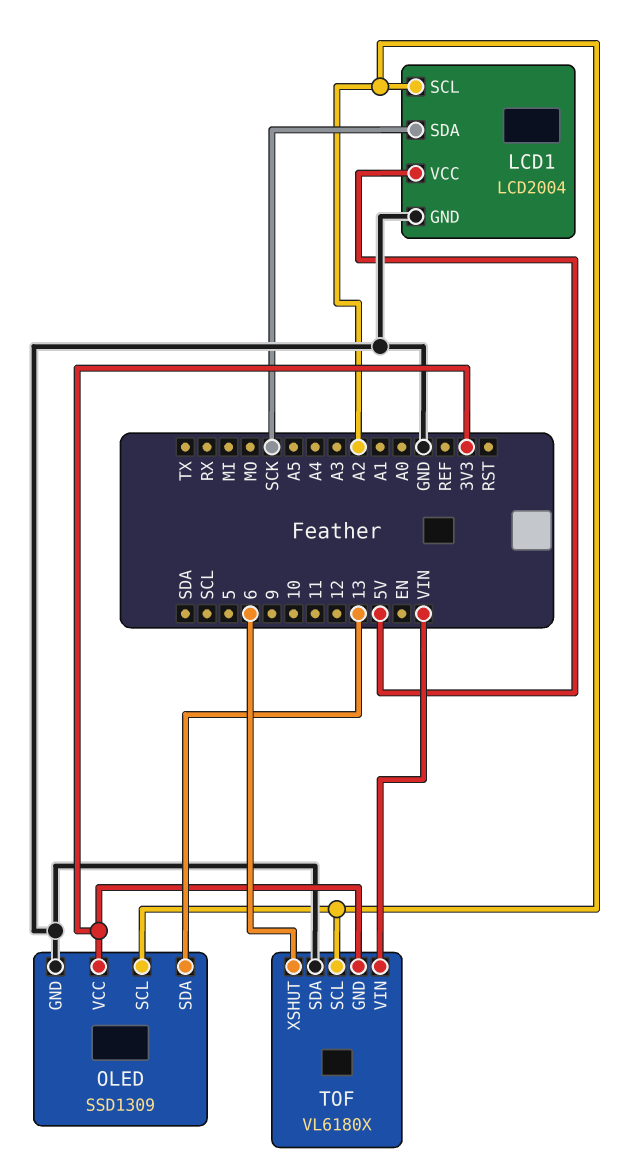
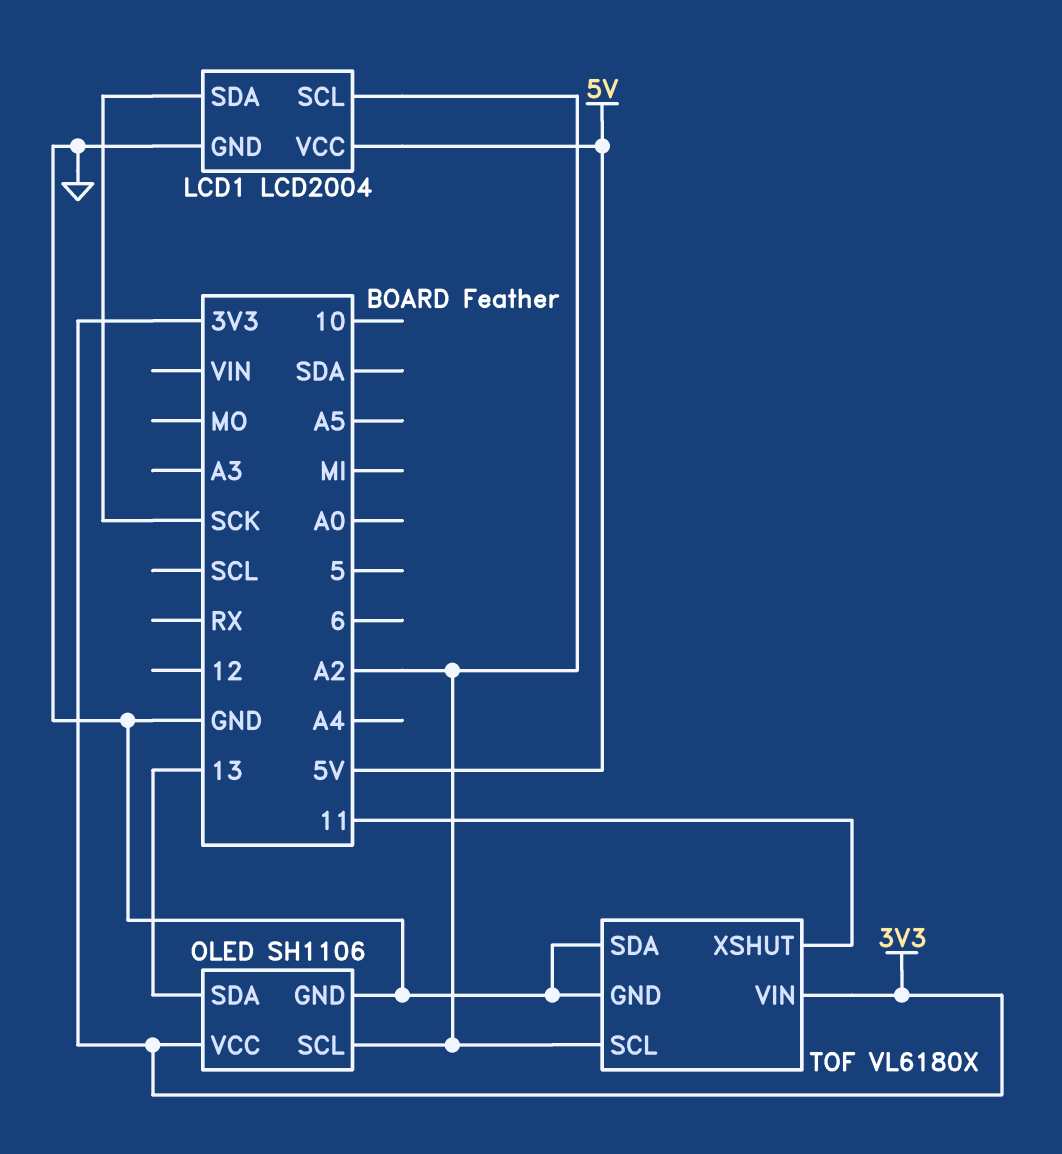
OLED: SSD1309 -> SH1106
TOF pin GND: 3V3 -> GND
TOF pin VIN: VIN -> 3V3
TOF pin XSHUT: 6 -> 11

